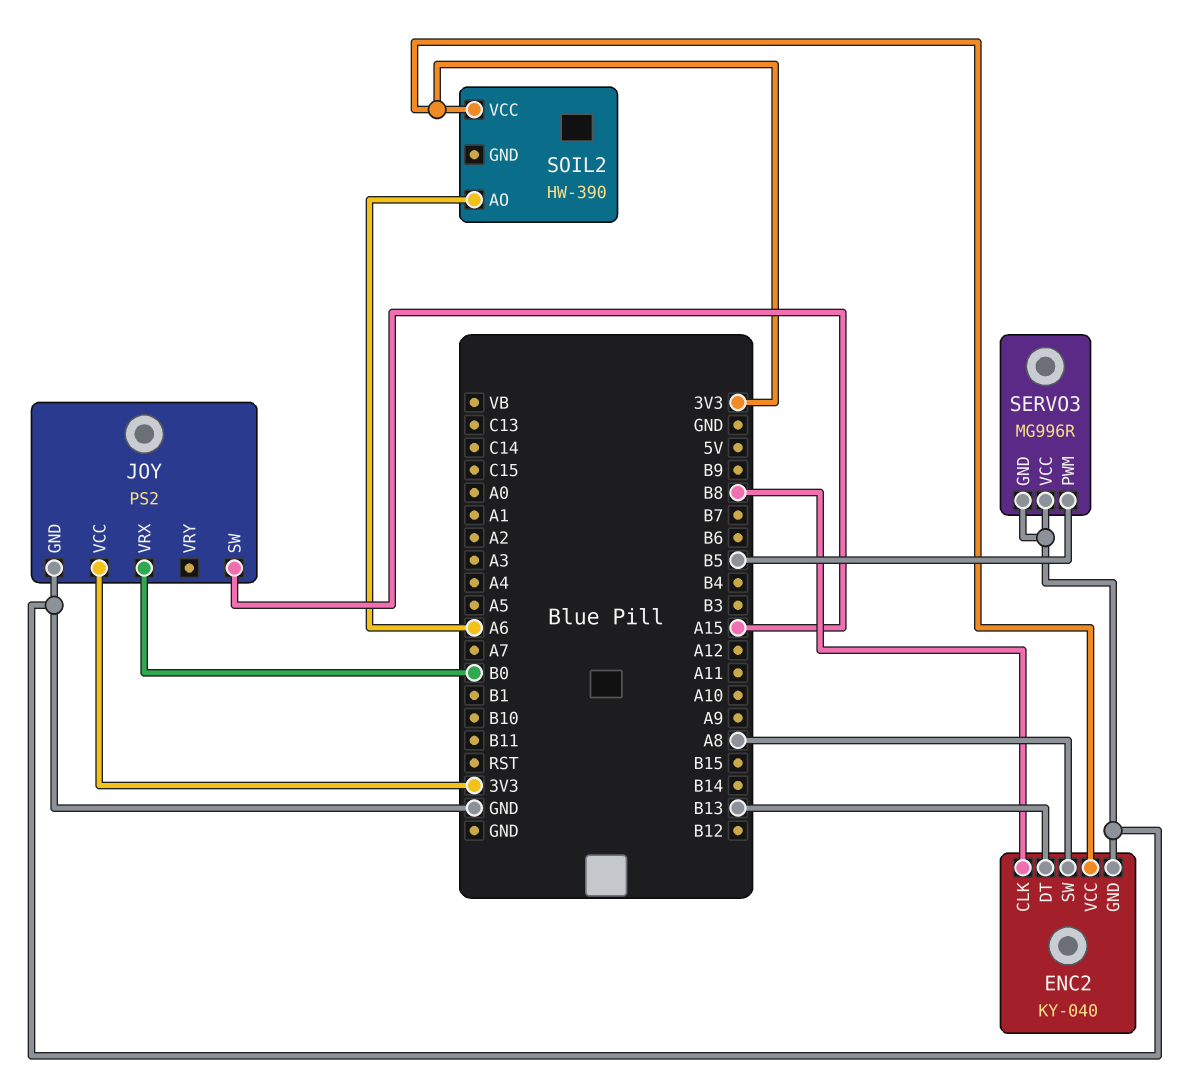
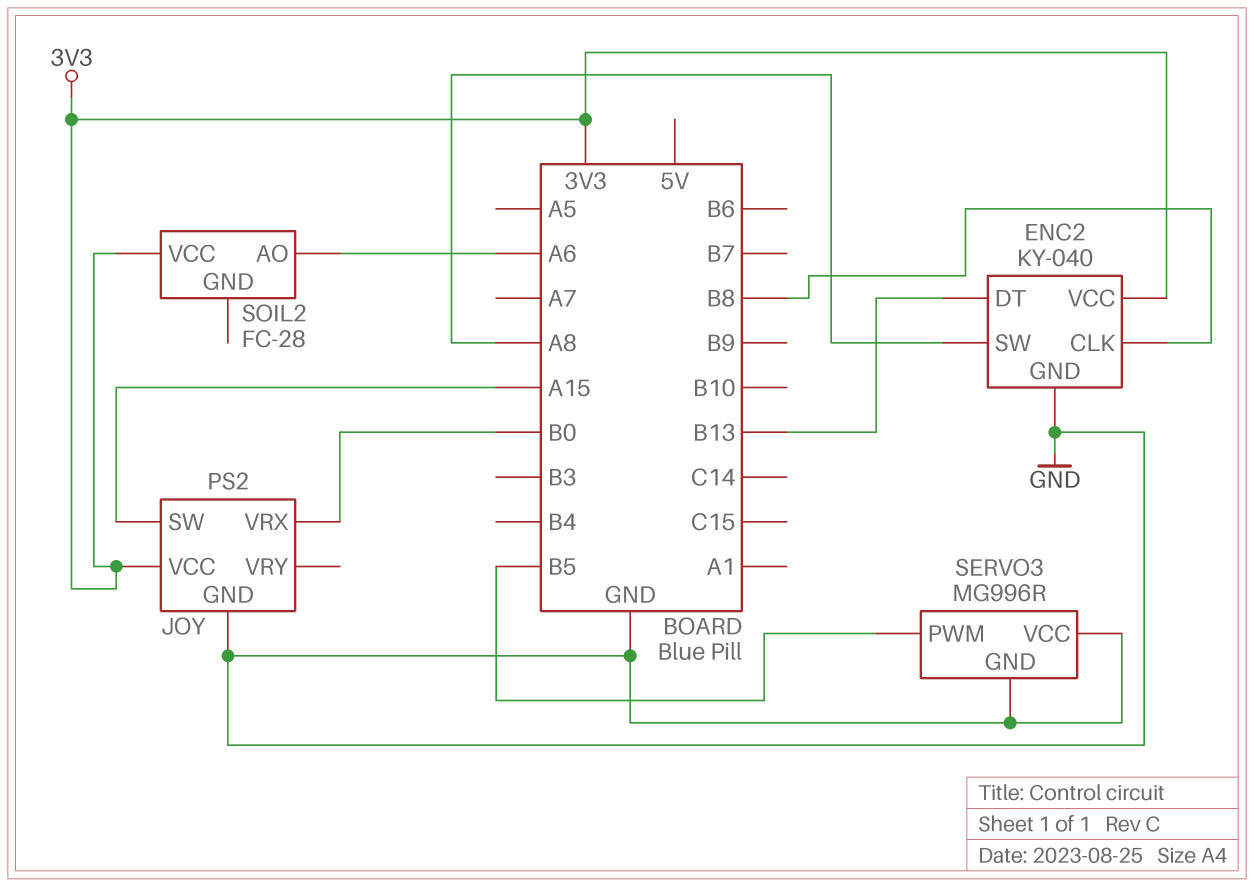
SOIL2: HW-390 -> FC-28

